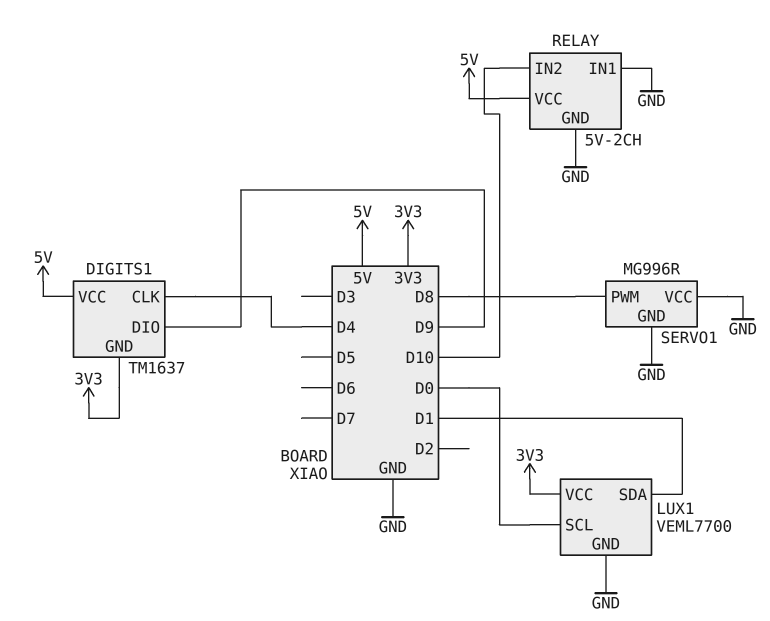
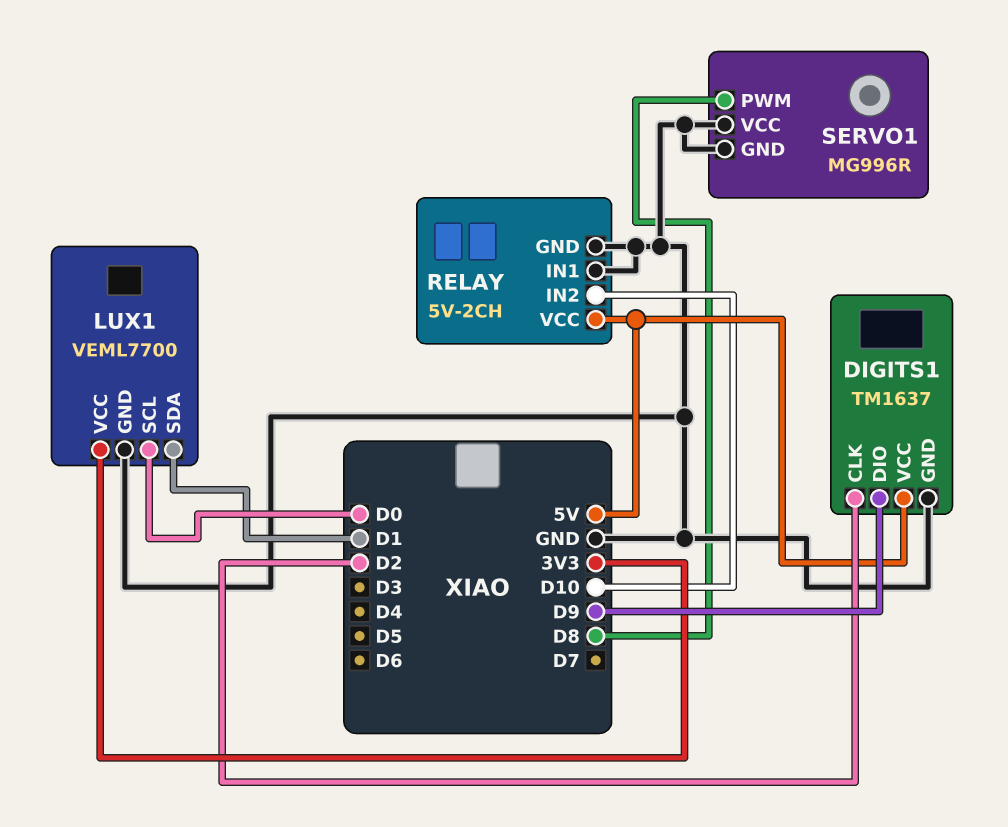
DIGITS1 pin CLK: D4 -> D2
DIGITS1 pin GND: 3V3 -> GND

